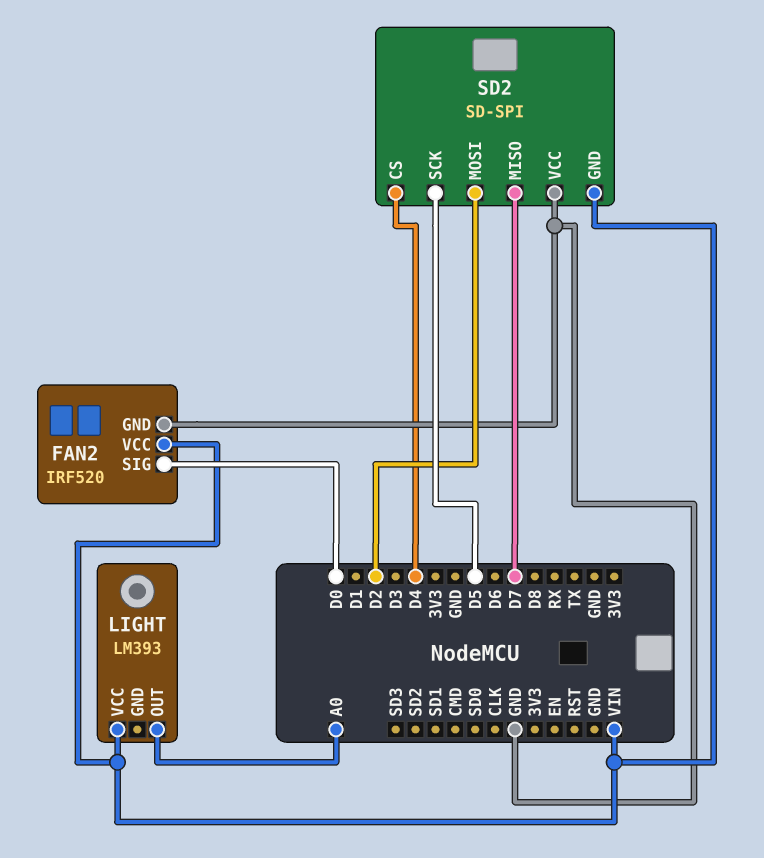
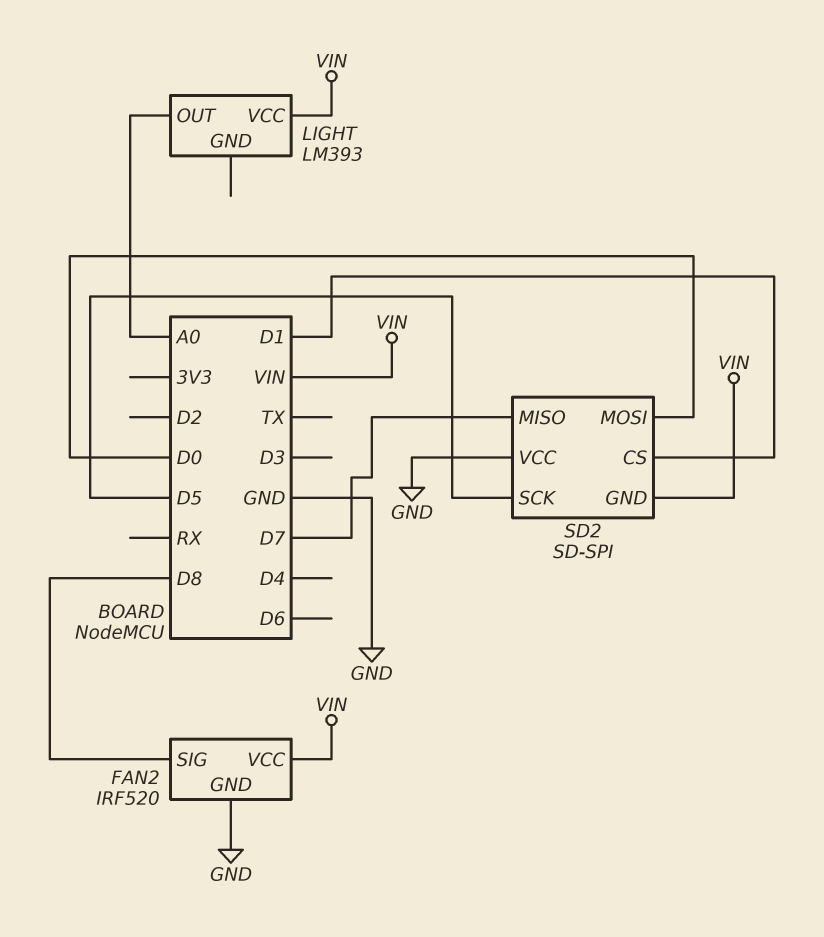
FAN2 pin SIG: D0 -> D8
SD2 pin CS: D4 -> D1
SD2 pin MOSI: D2 -> D0

